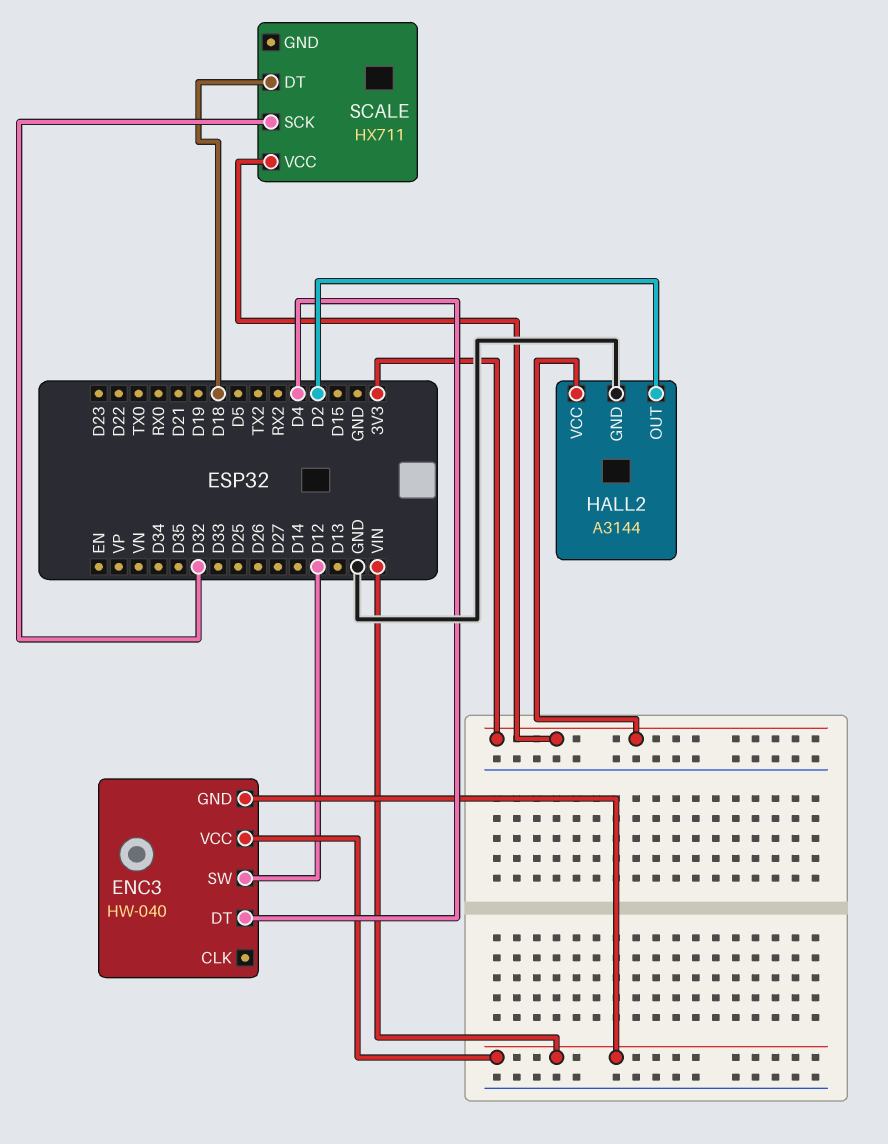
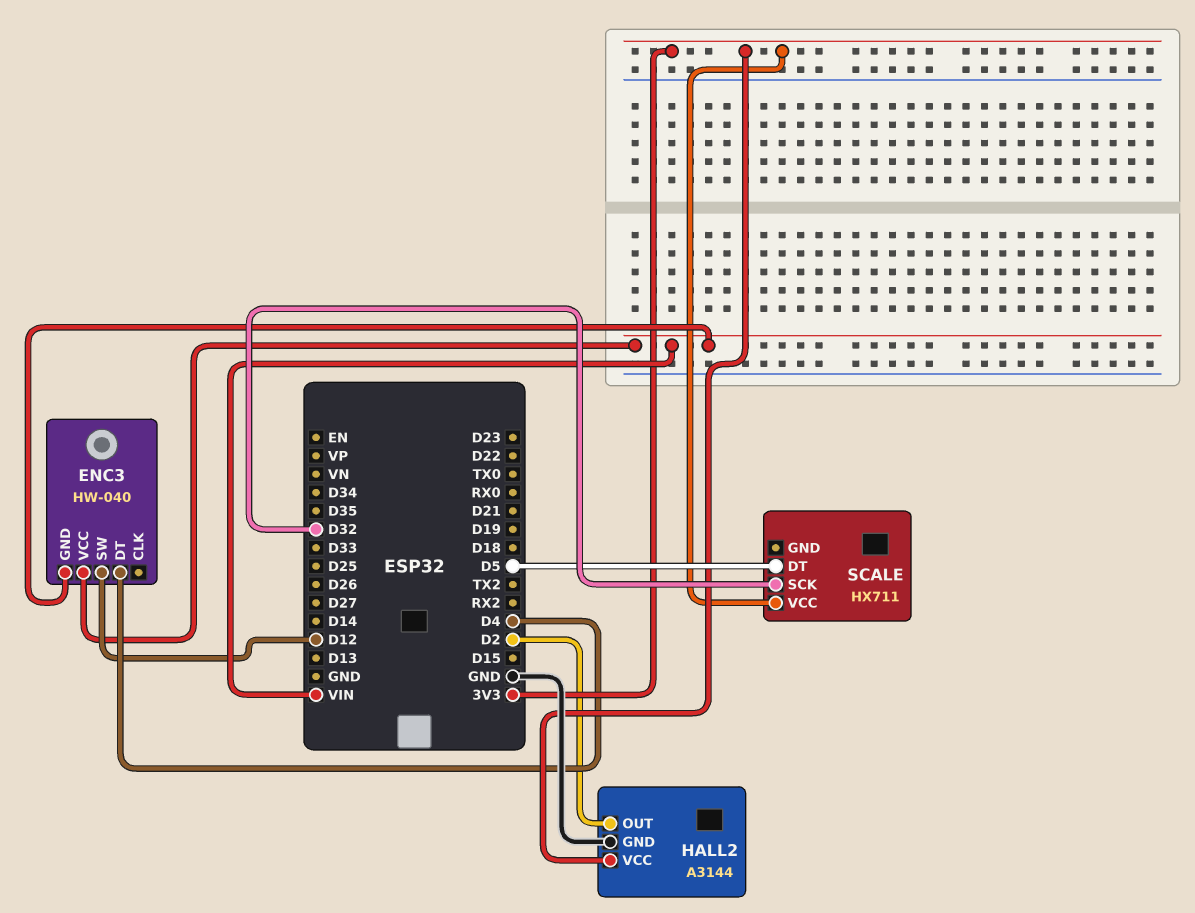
SCALE pin DT: D18 -> D5

